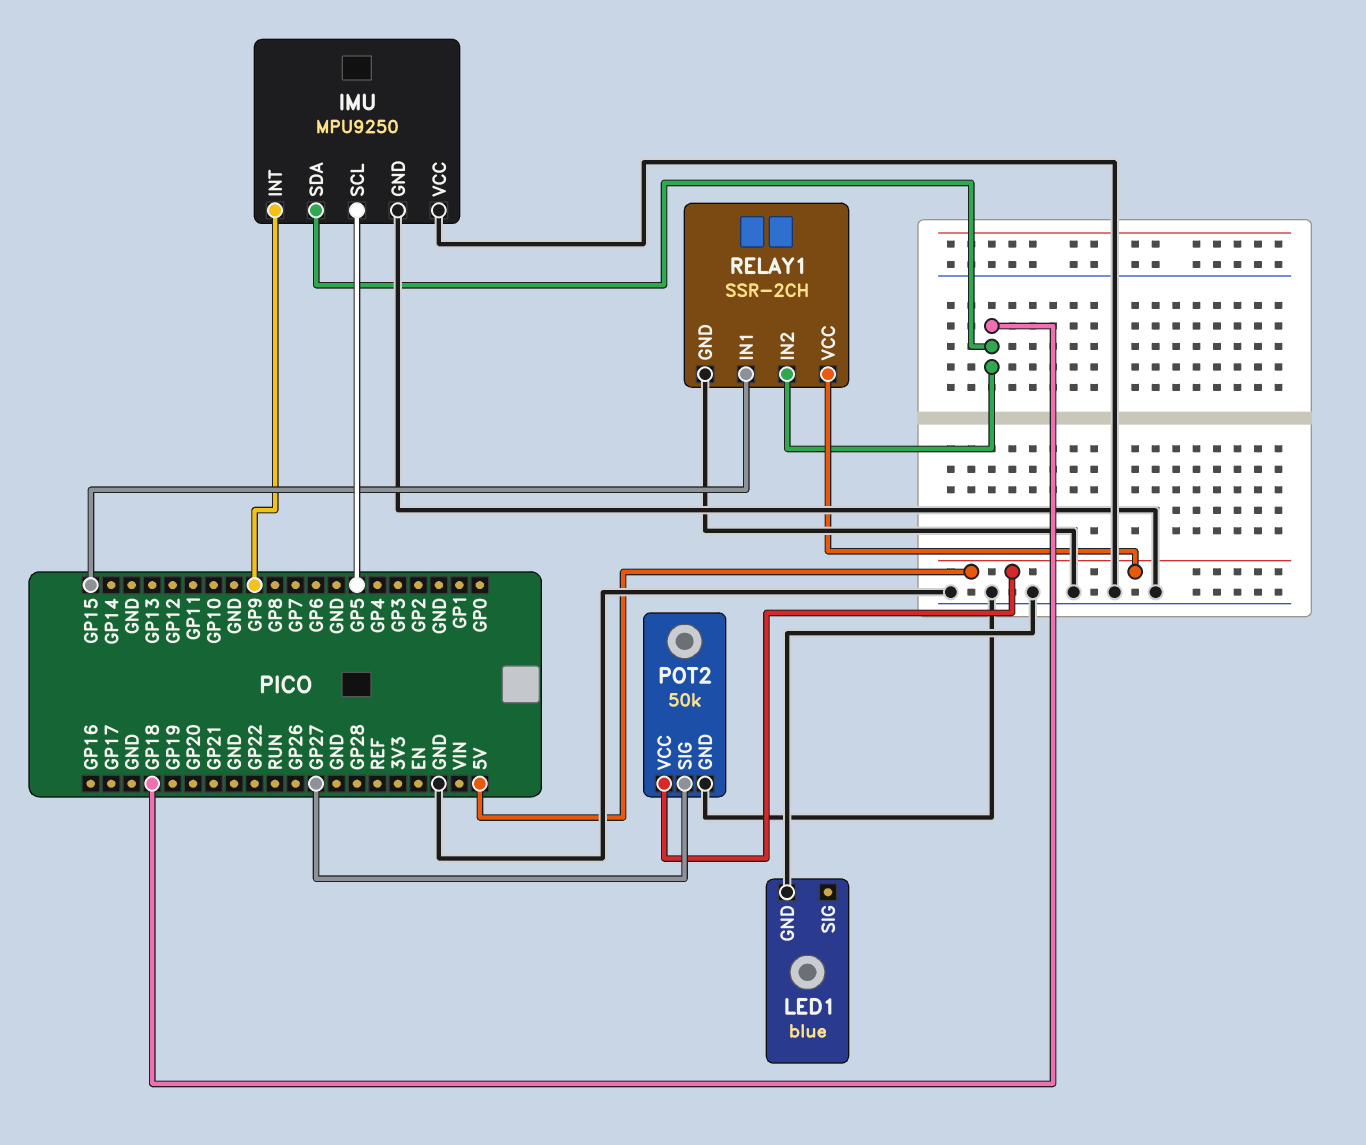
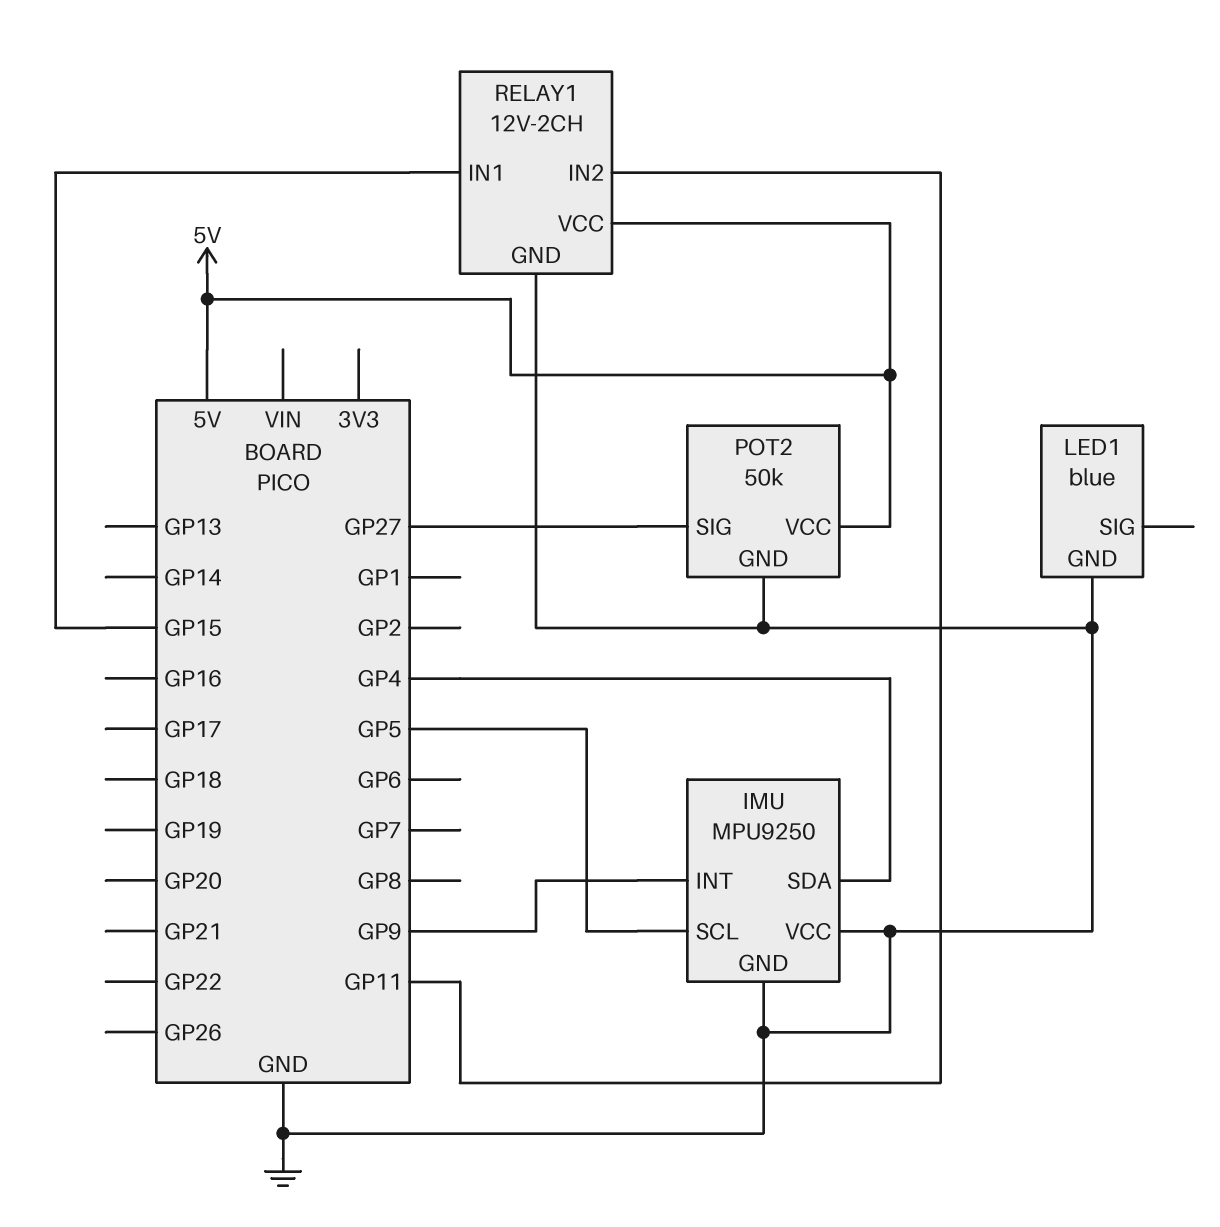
IMU pin SDA: GP18 -> GP4
RELAY1: SSR-2CH -> 12V-2CH
RELAY1 pin IN2: GP18 -> GP11

